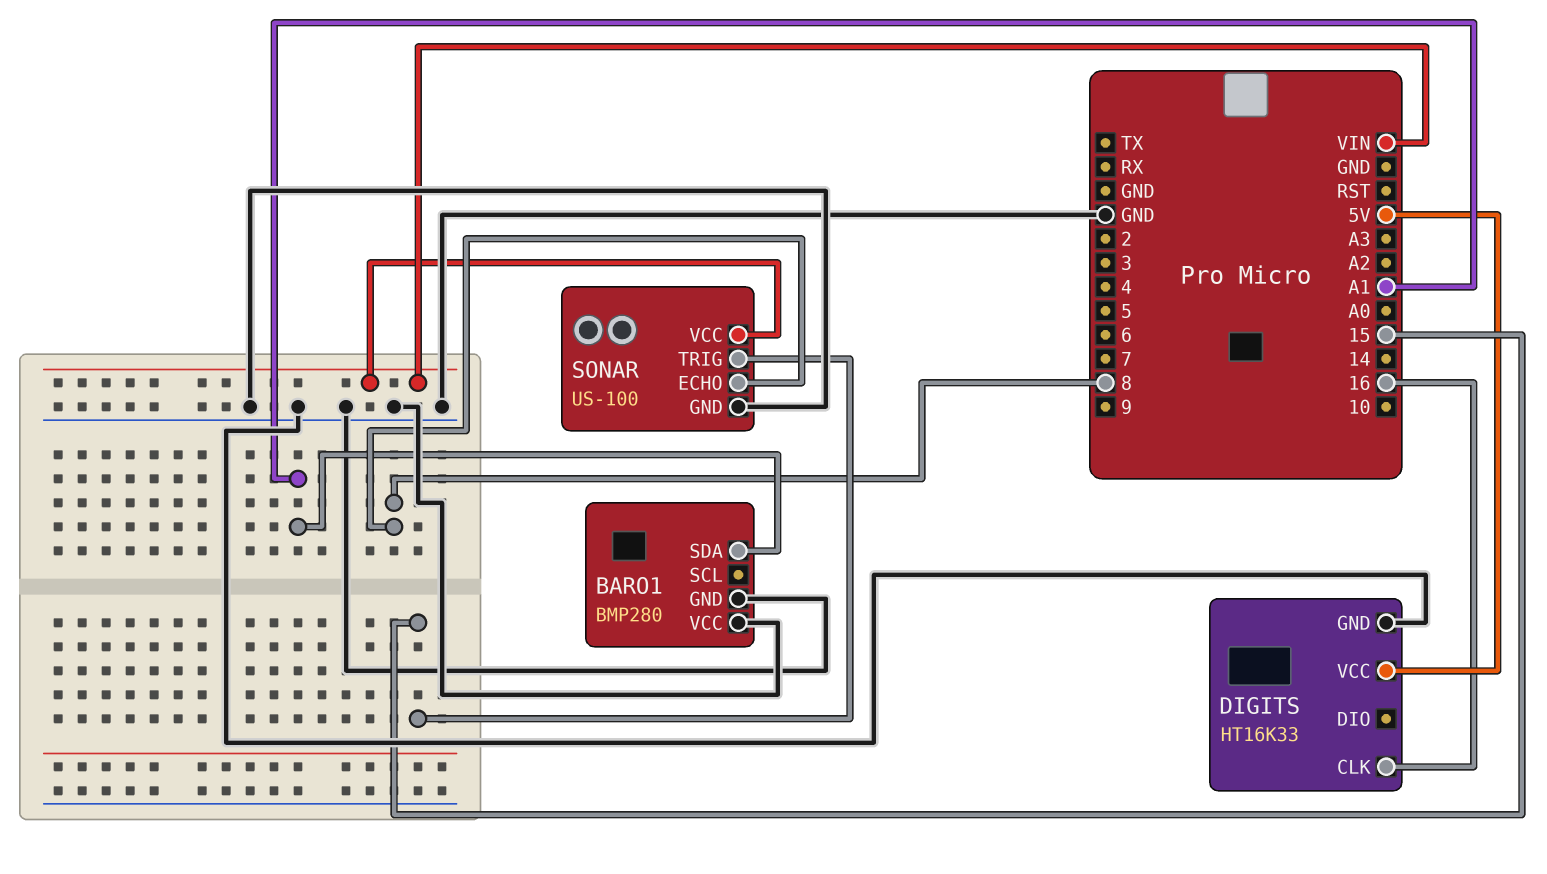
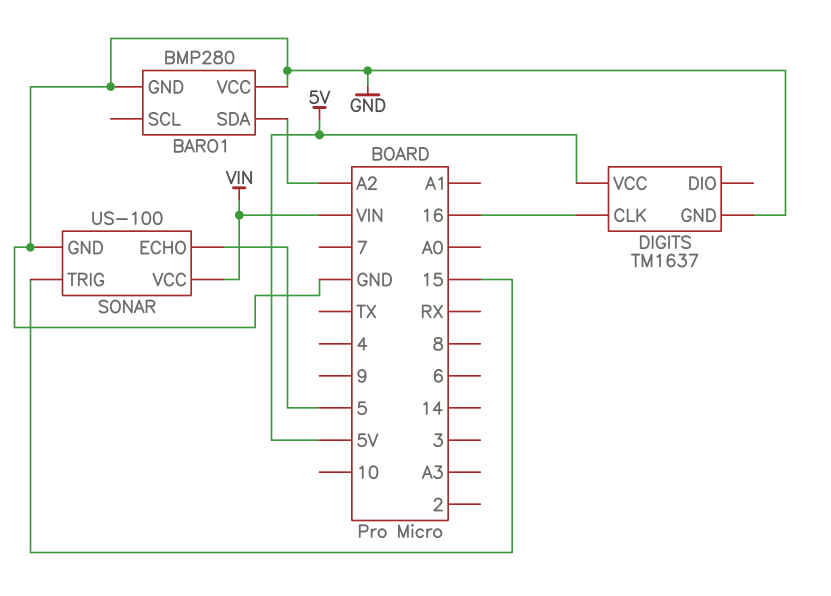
BARO1 pin SDA: A1 -> A2
DIGITS: HT16K33 -> TM1637
SONAR pin ECHO: 8 -> 5

